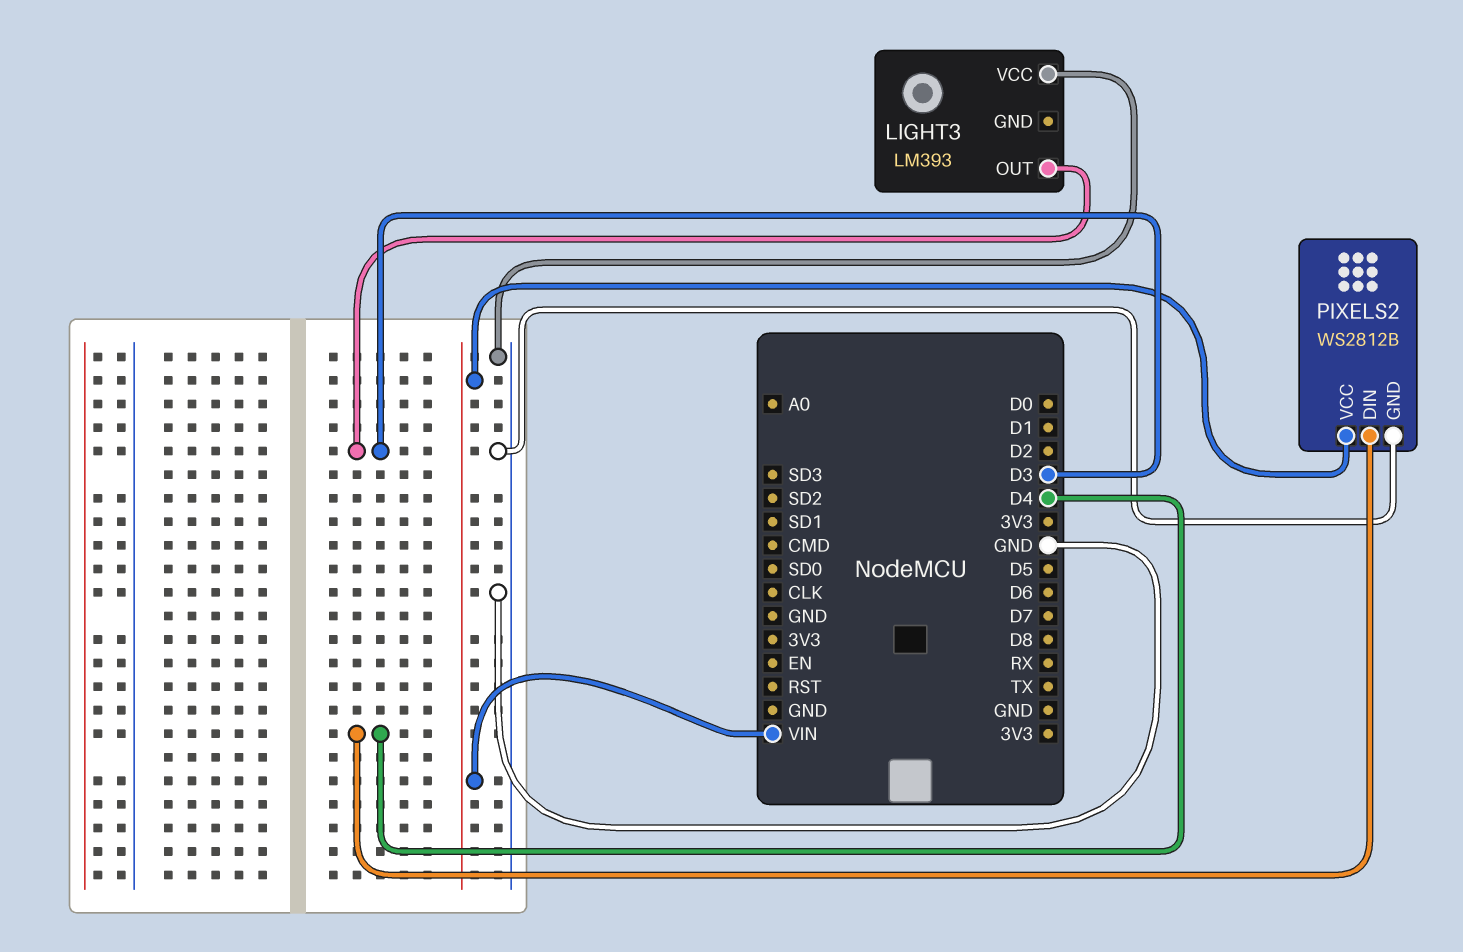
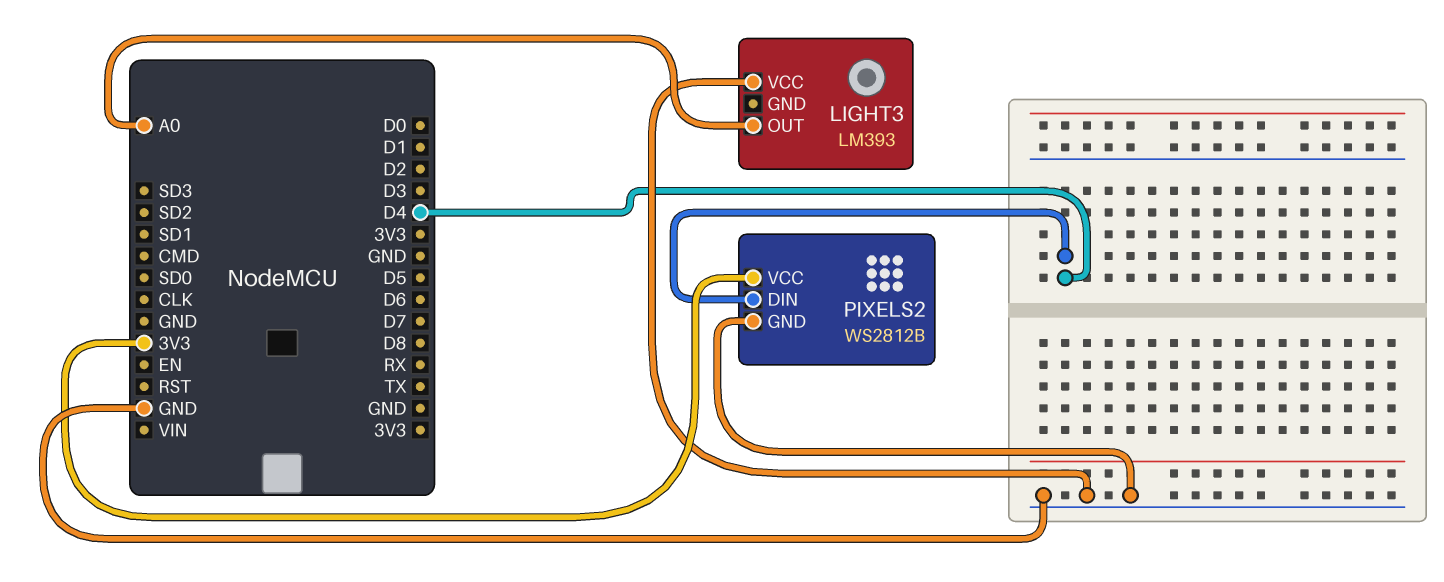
LIGHT3 pin OUT: D3 -> A0
PIXELS2 pin VCC: VIN -> 3V3

